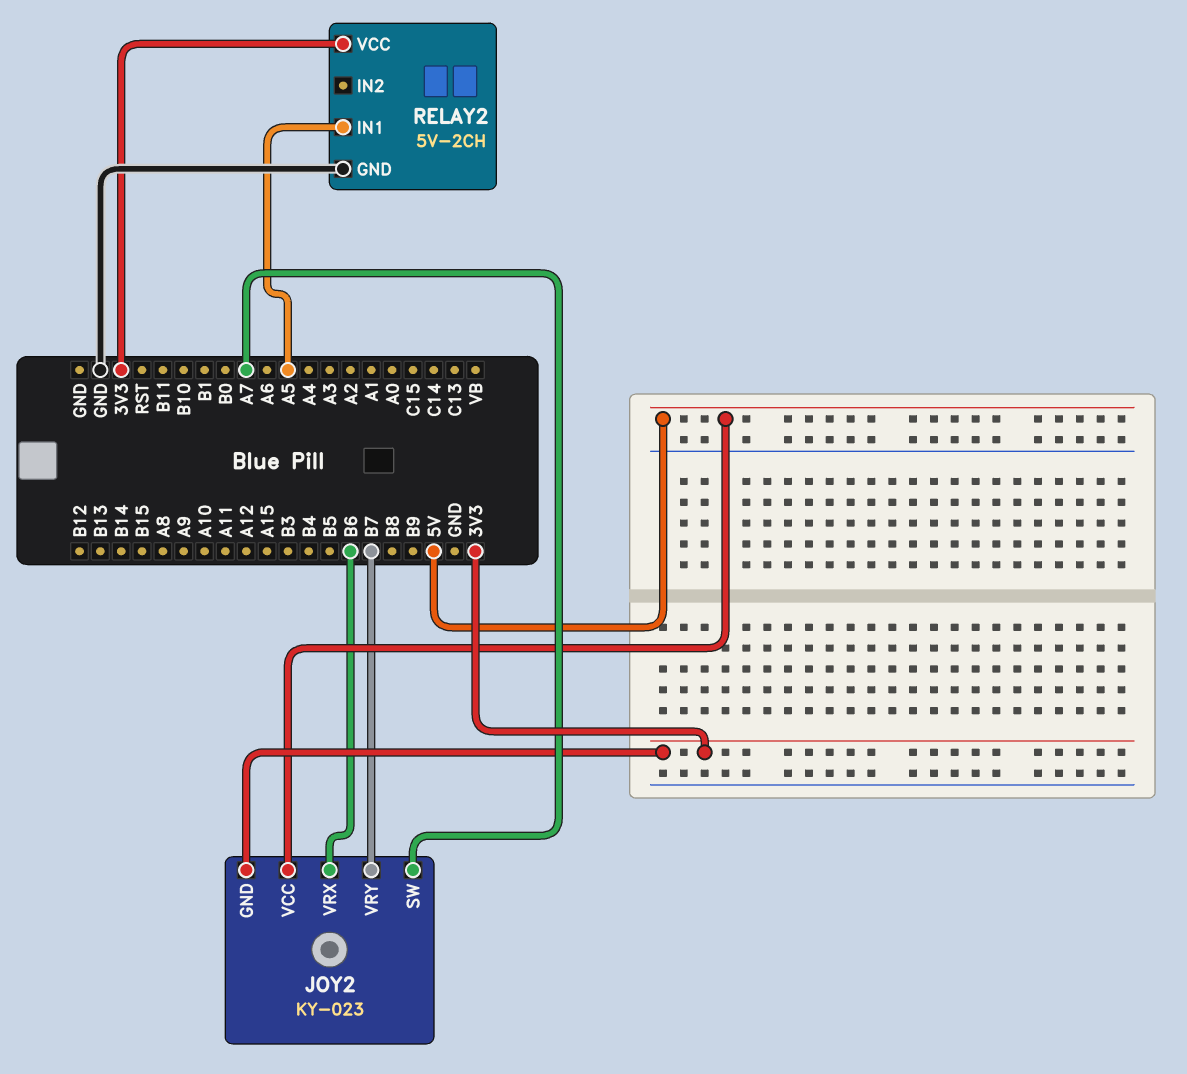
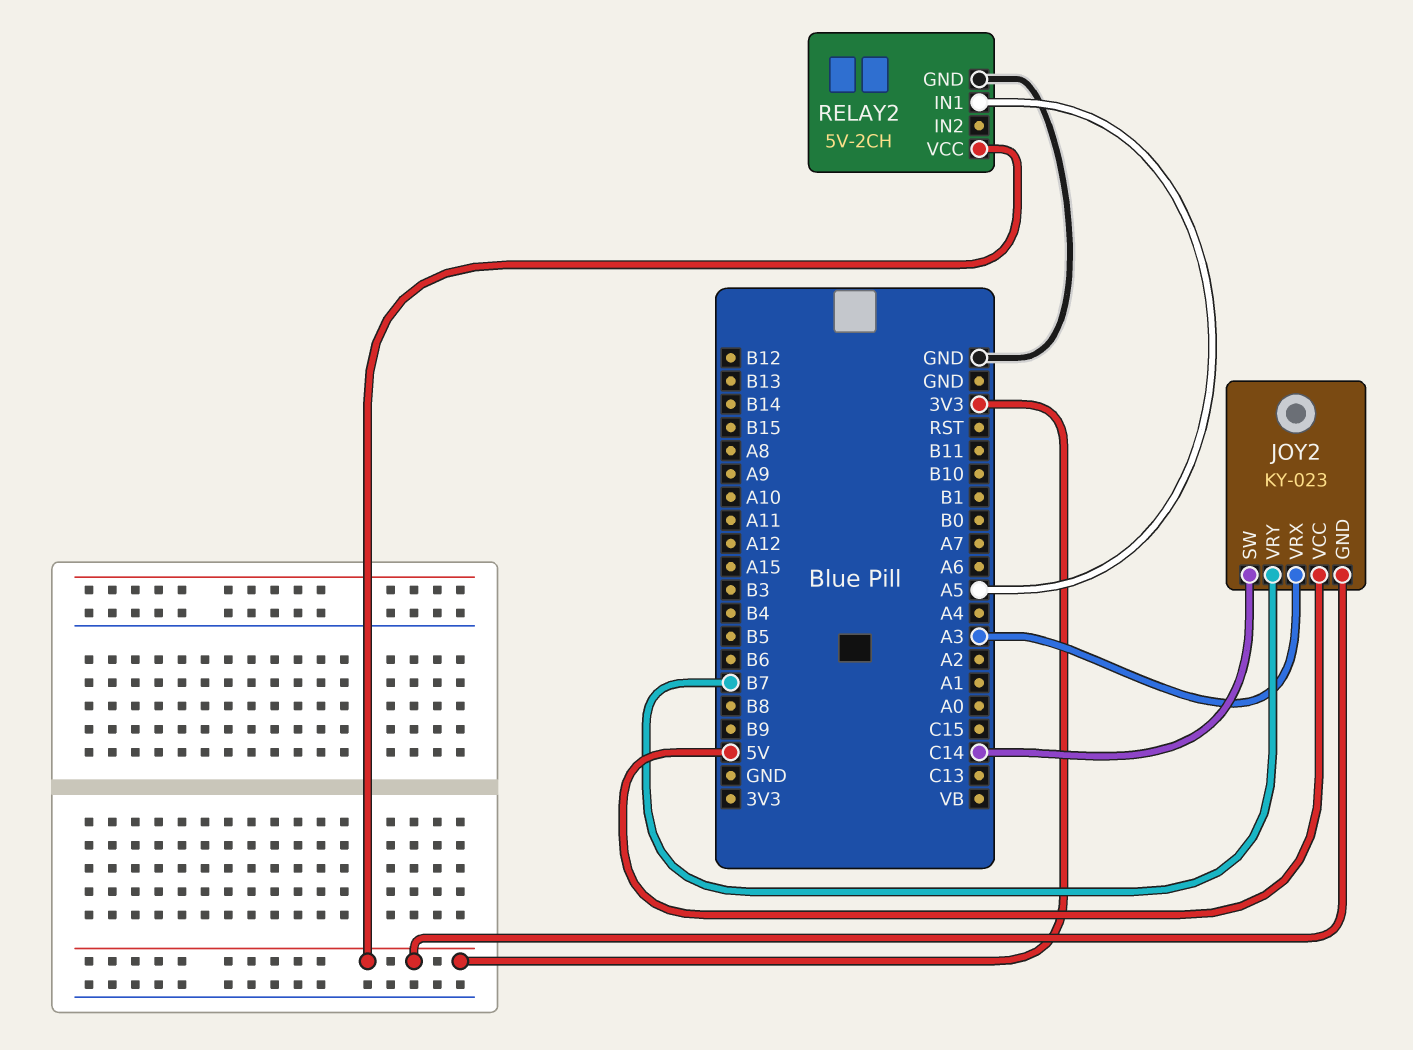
JOY2 pin SW: A7 -> C14
JOY2 pin VRX: B6 -> A3

